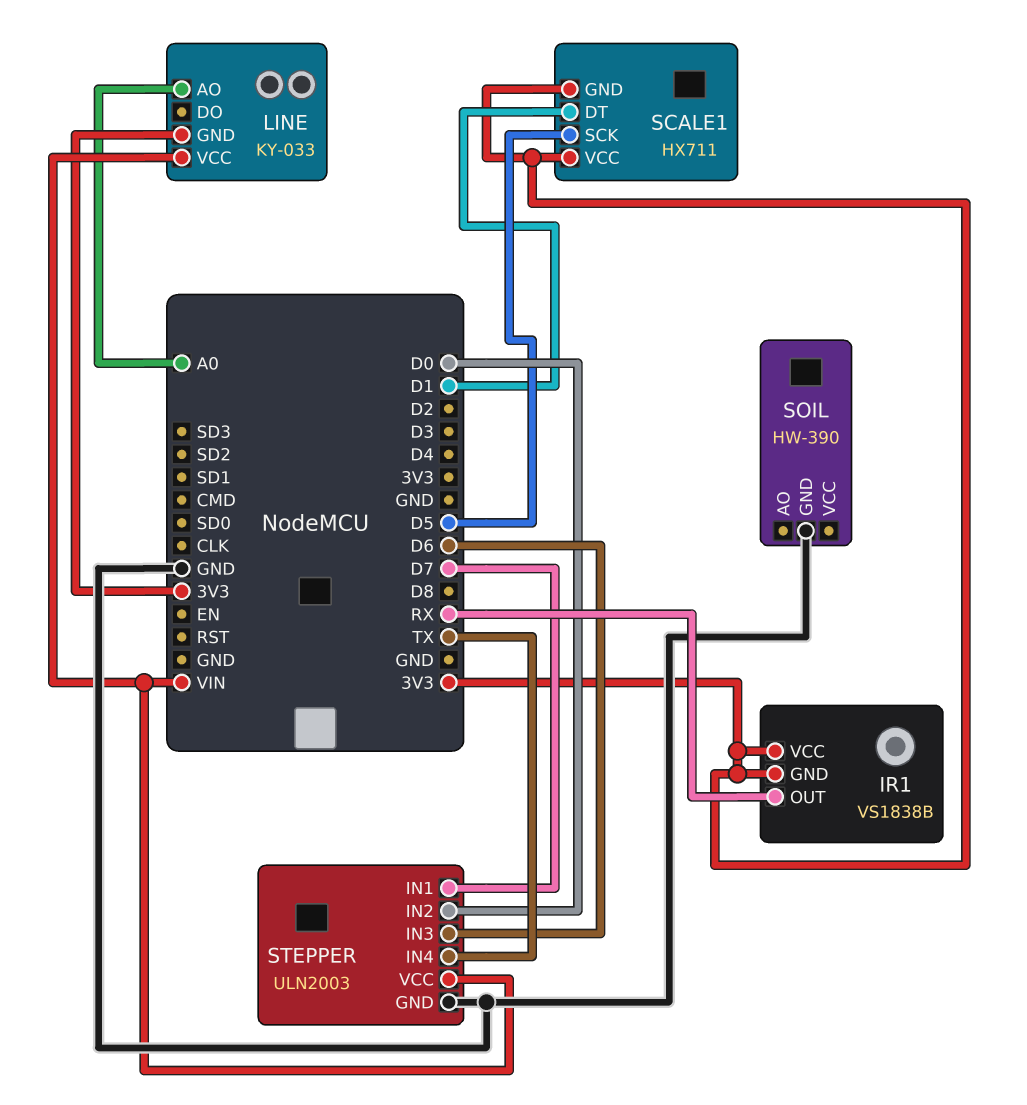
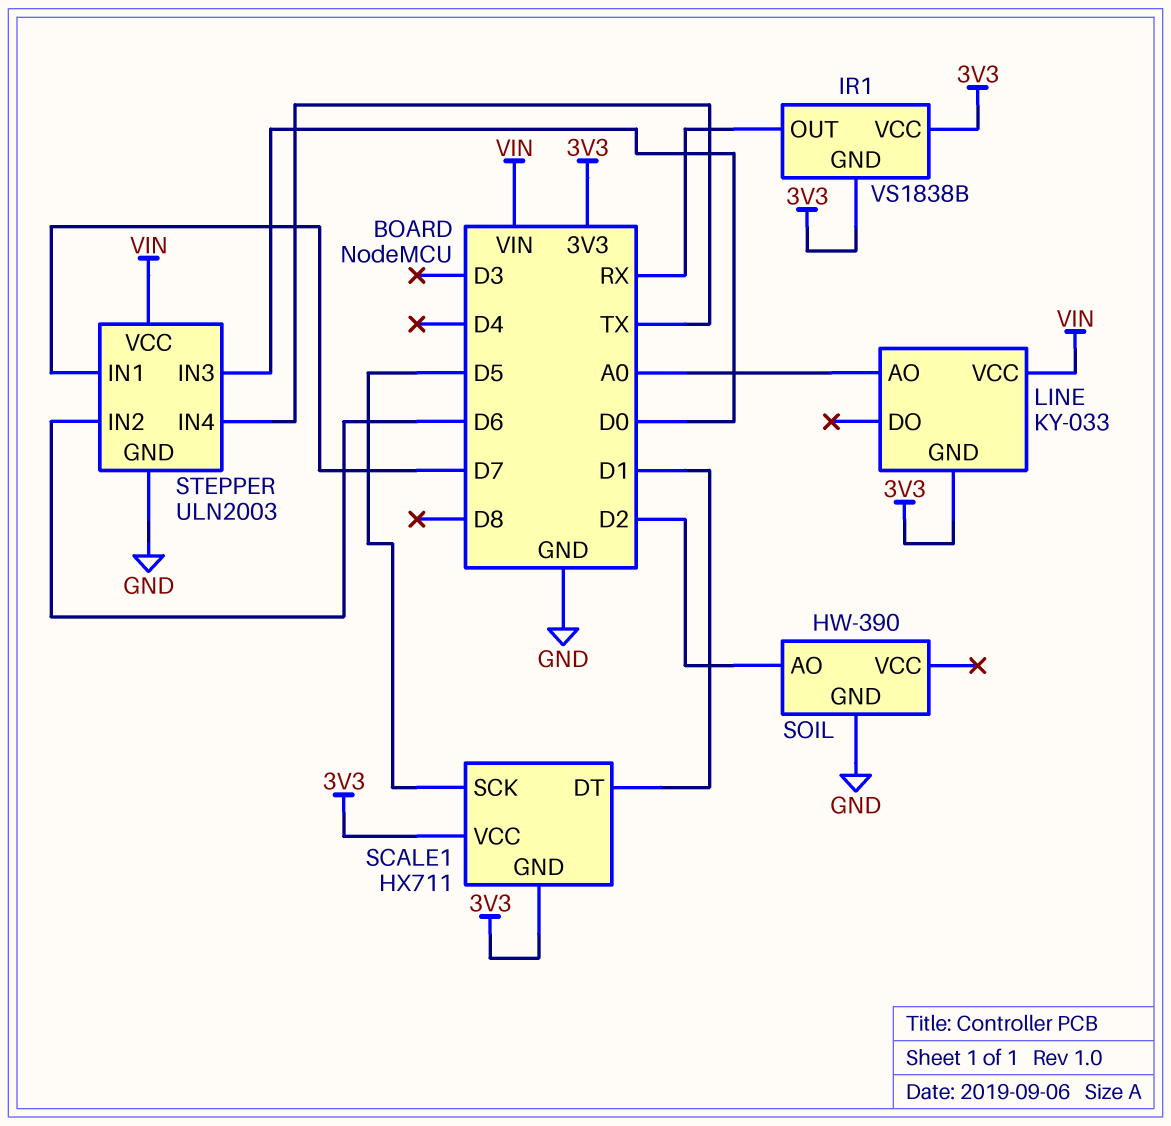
SOIL pin AO: none -> D2
STEPPER pin IN2: D0 -> D6
STEPPER pin IN3: D6 -> D0

